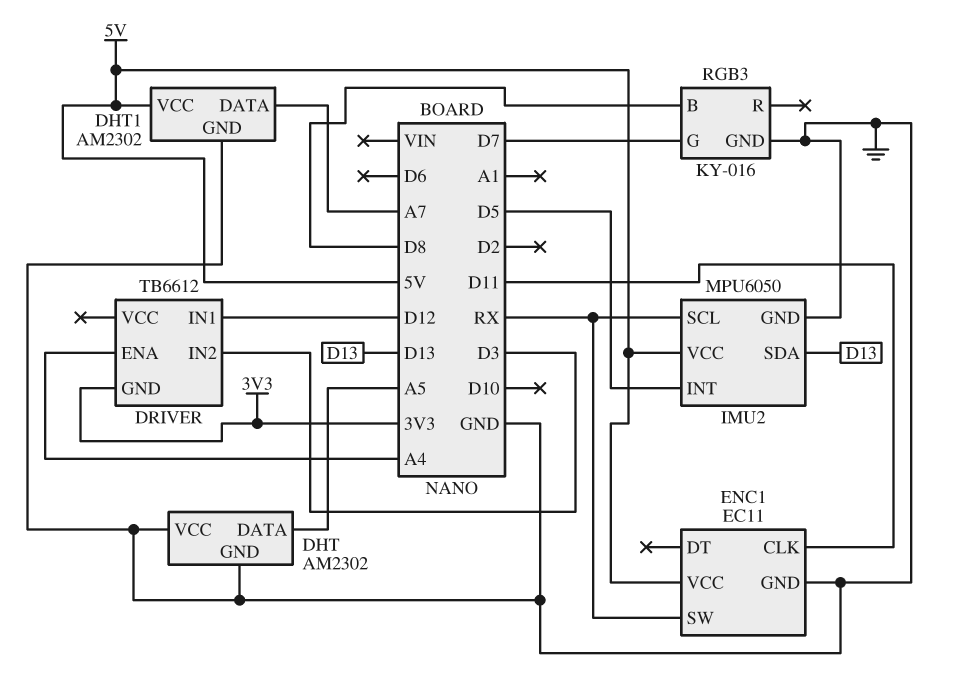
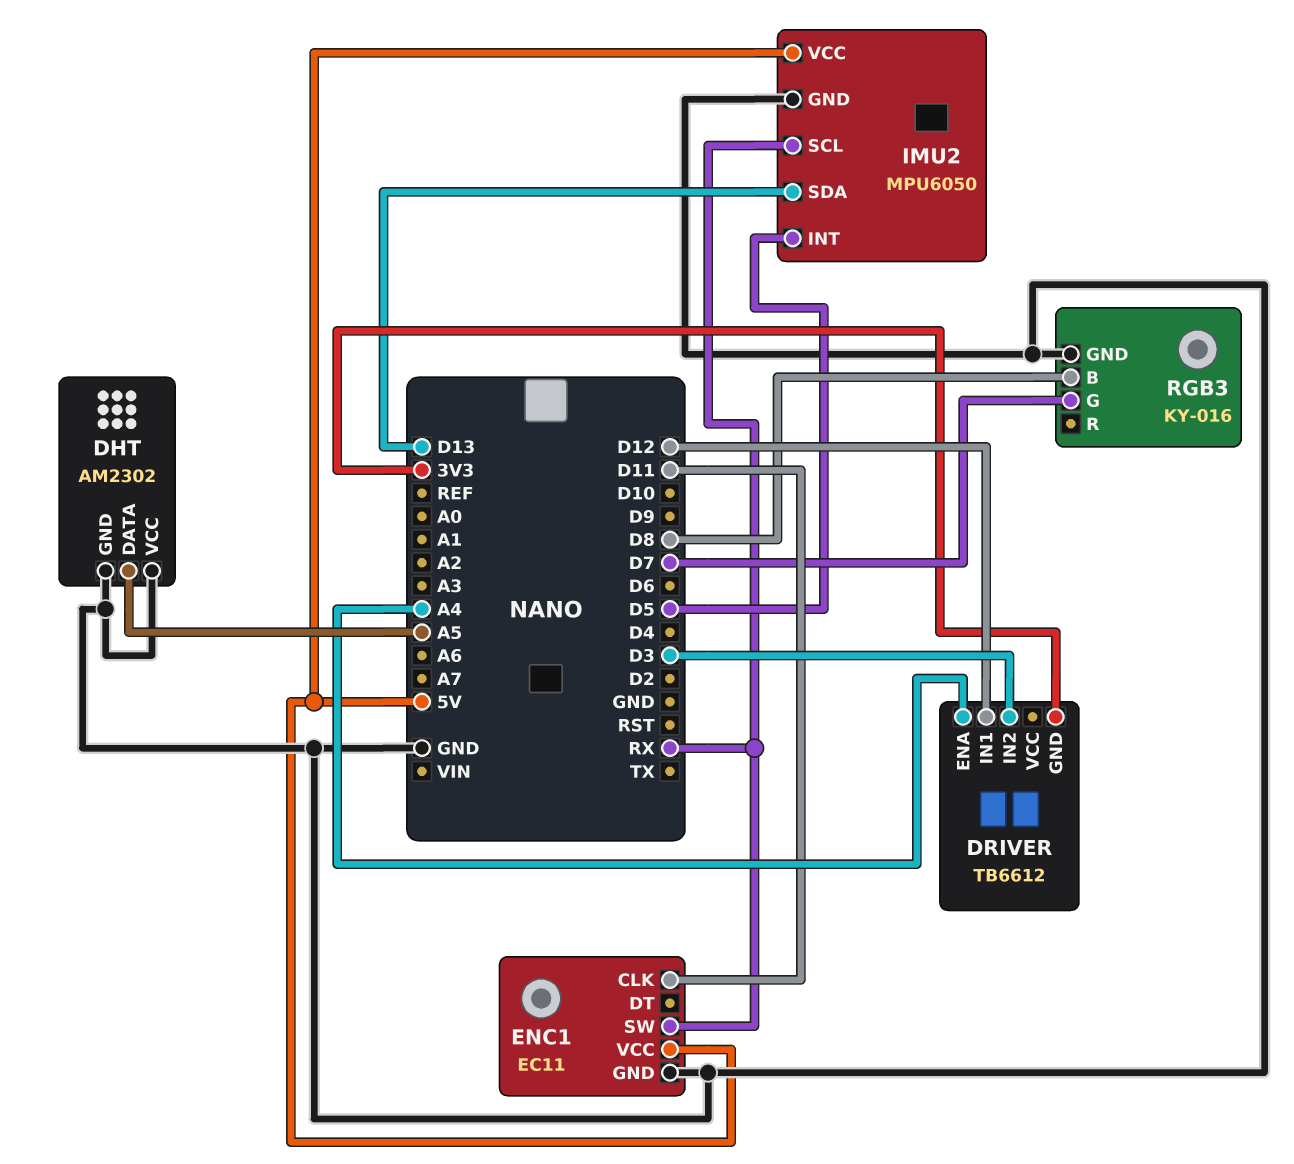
DHT1: AM2302 -> none
DHT1 pin DATA: A7 -> none
DHT1 pin GND: GND -> none
DHT1 pin VCC: 5V -> none

